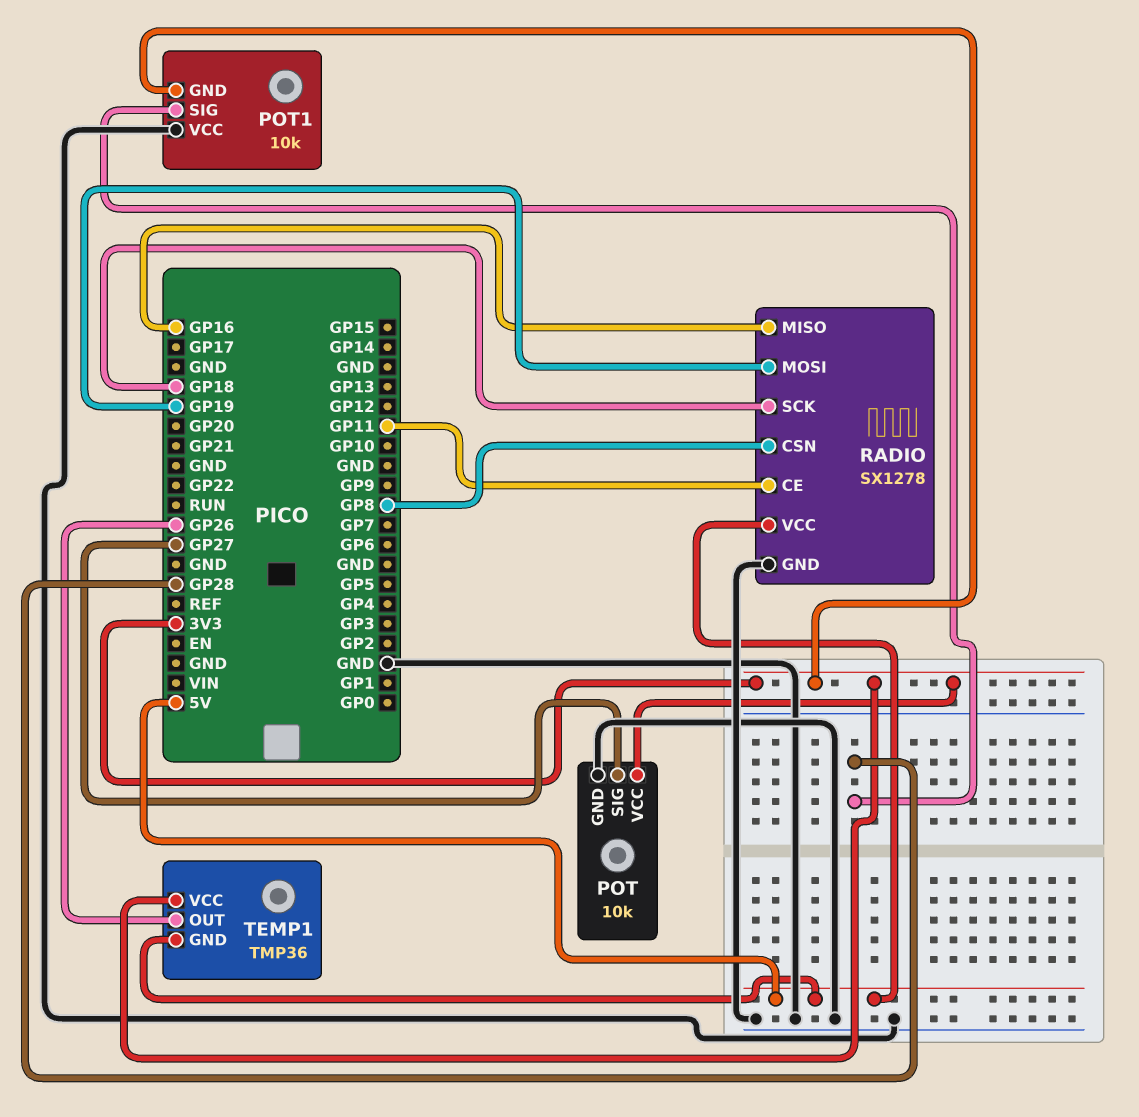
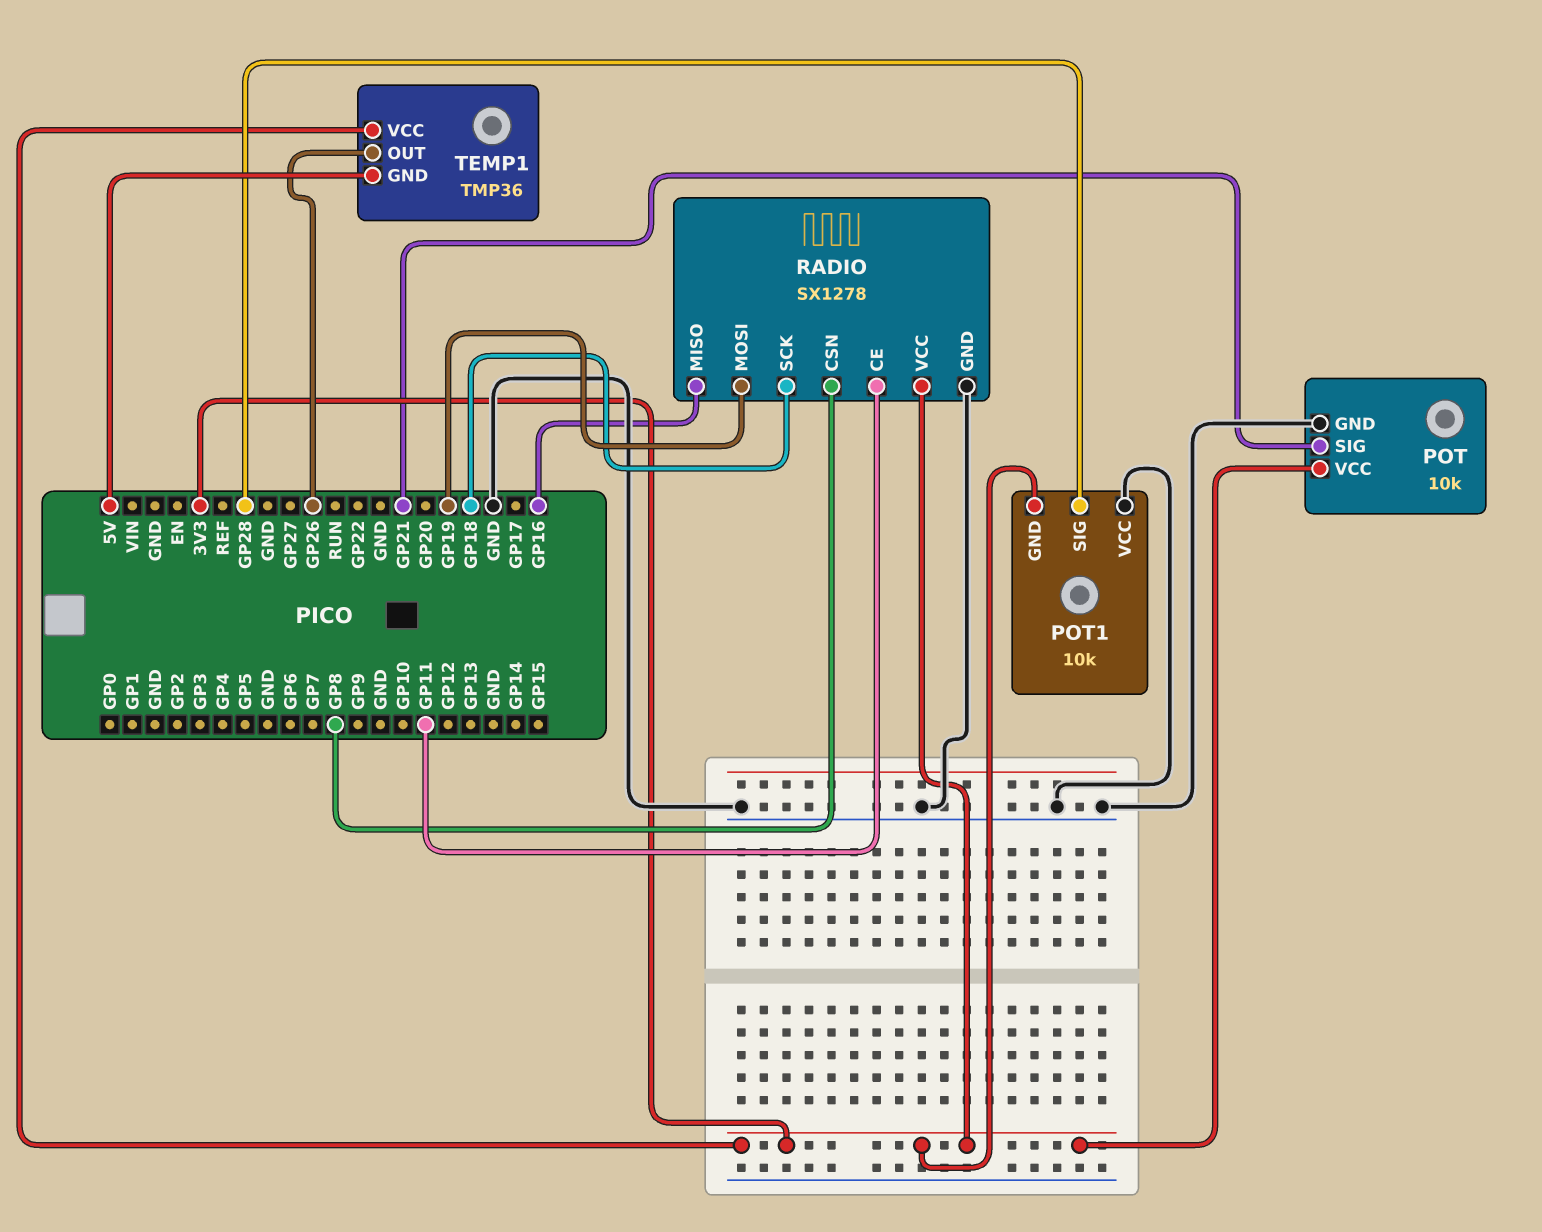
POT pin SIG: GP27 -> GP21
RADIO pin VCC: 5V -> 3V3

